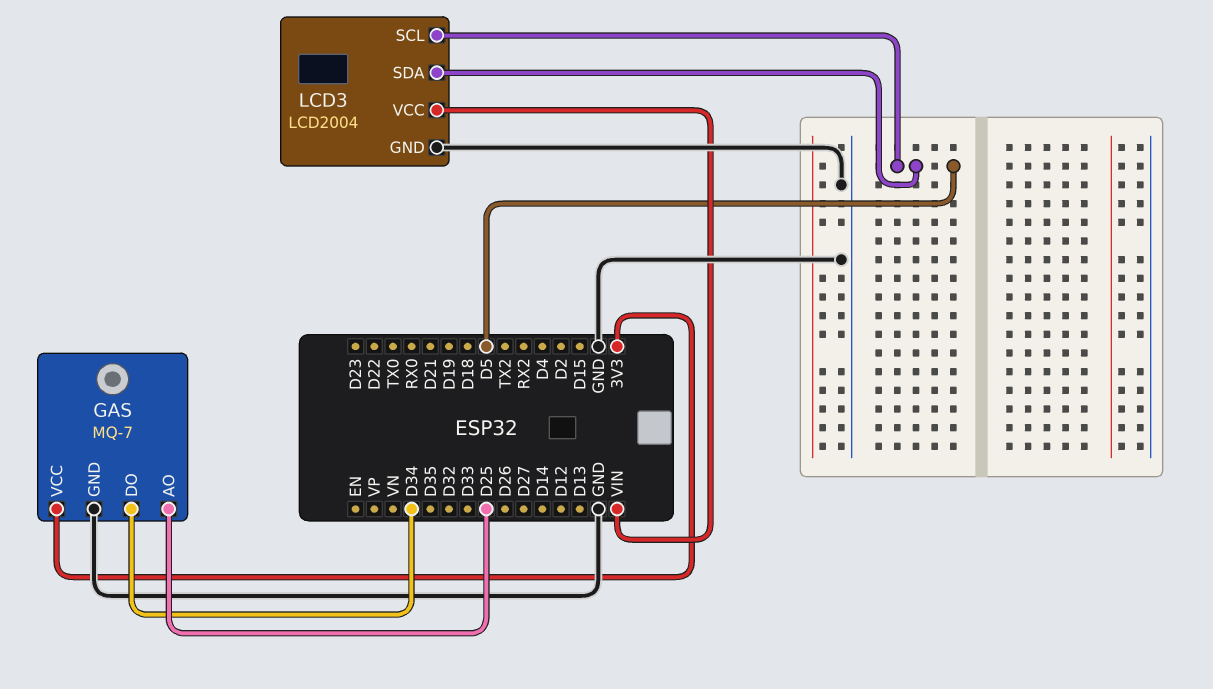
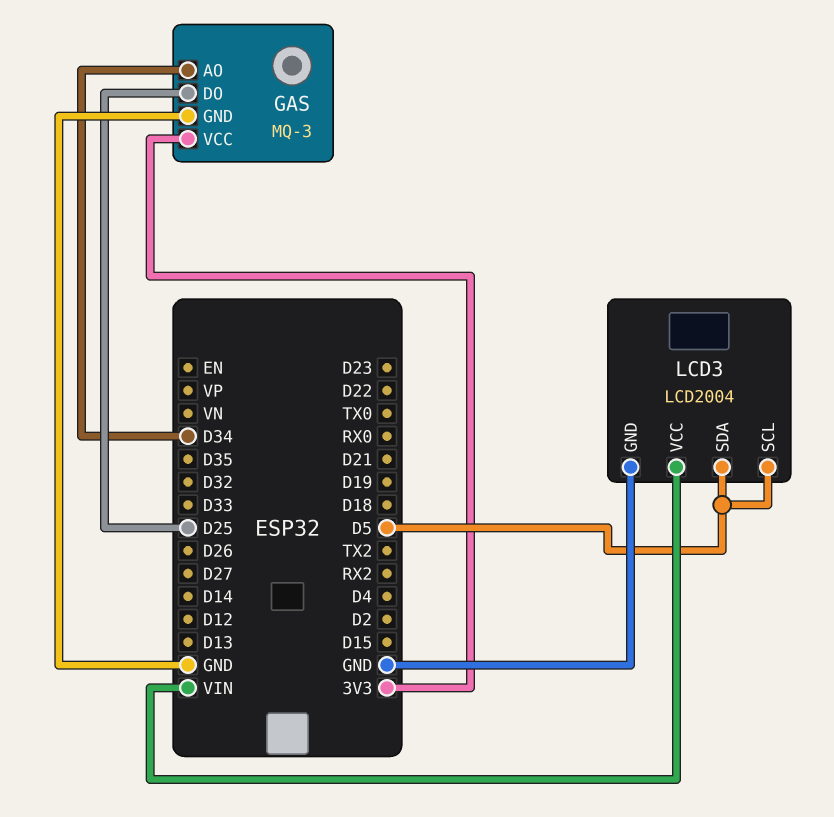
GAS: MQ-7 -> MQ-3
GAS pin AO: D25 -> D34
GAS pin DO: D34 -> D25

